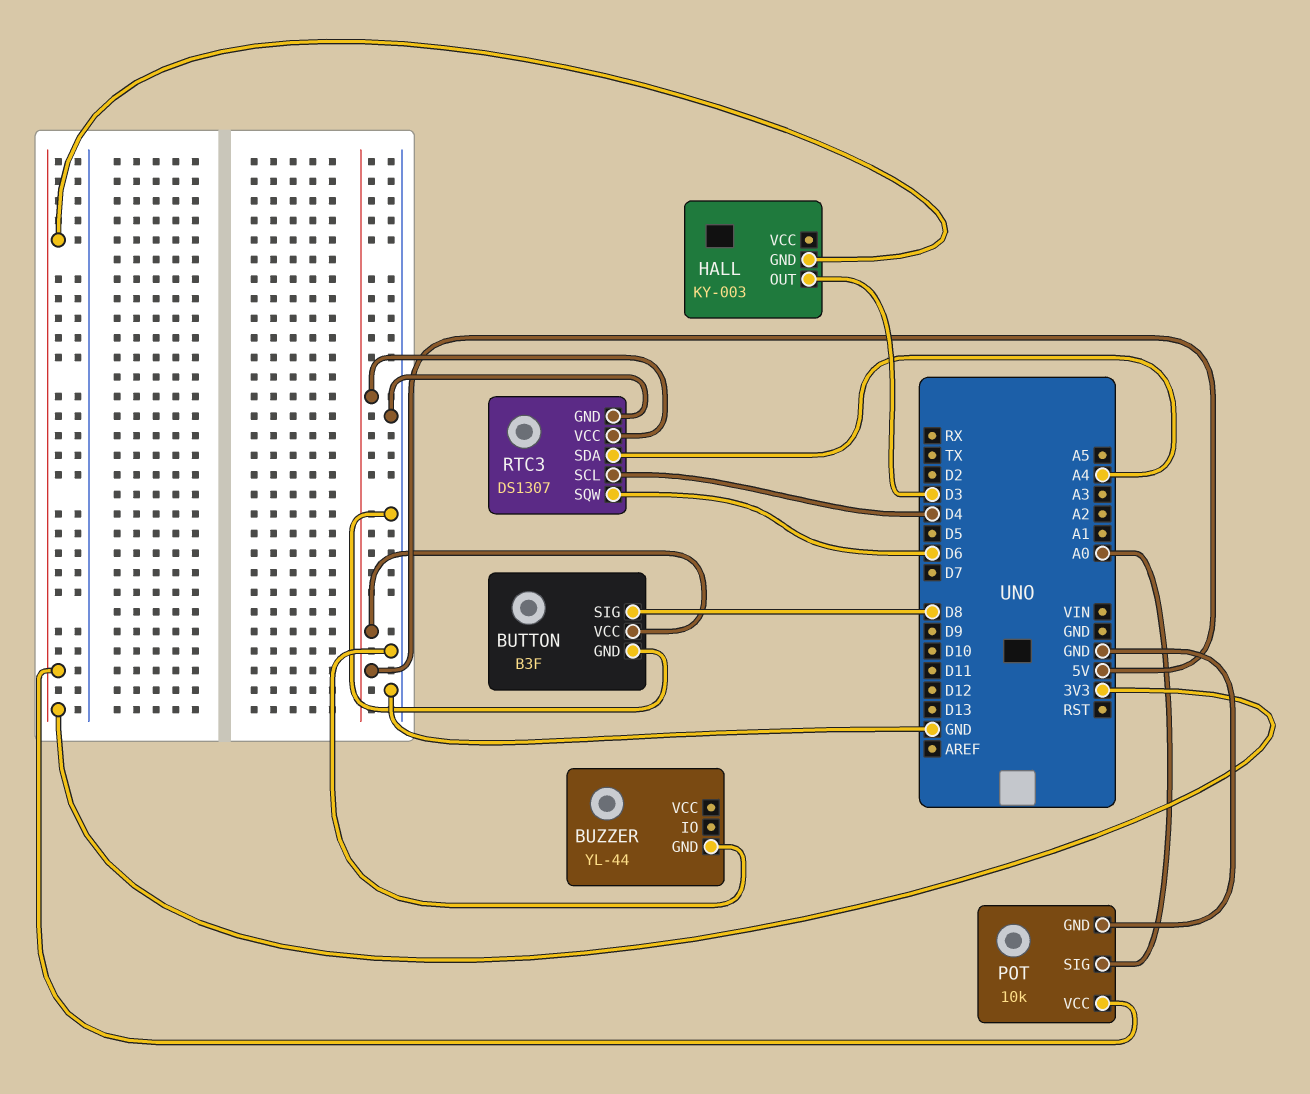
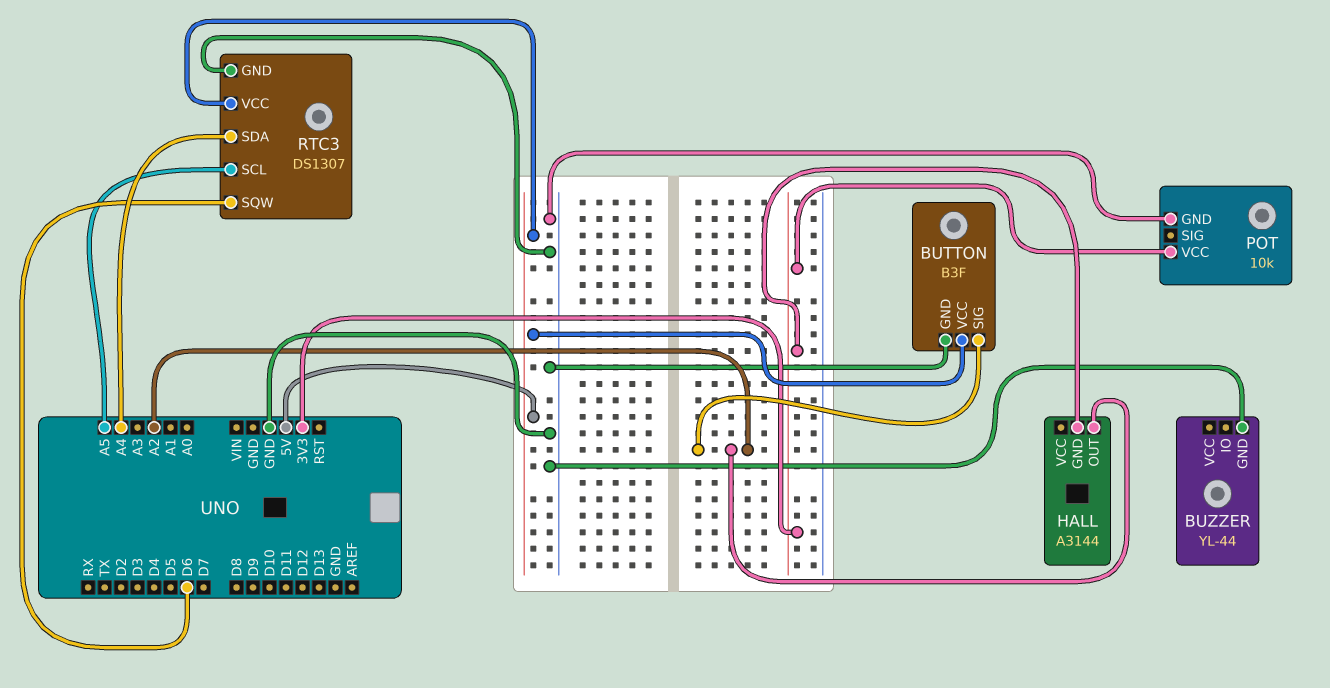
BUTTON pin SIG: D8 -> A2
HALL: KY-003 -> A3144
HALL pin OUT: D3 -> A2
POT pin SIG: A0 -> none
RTC3 pin SCL: D4 -> A5

